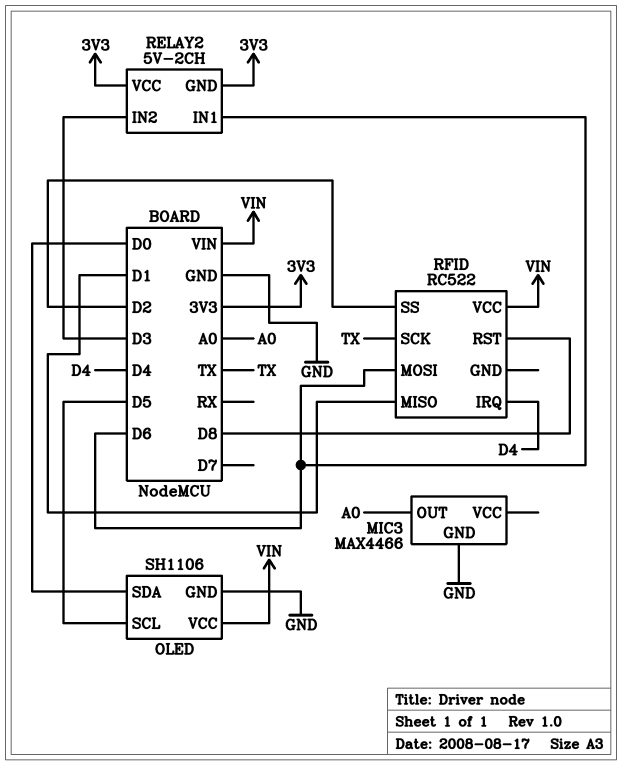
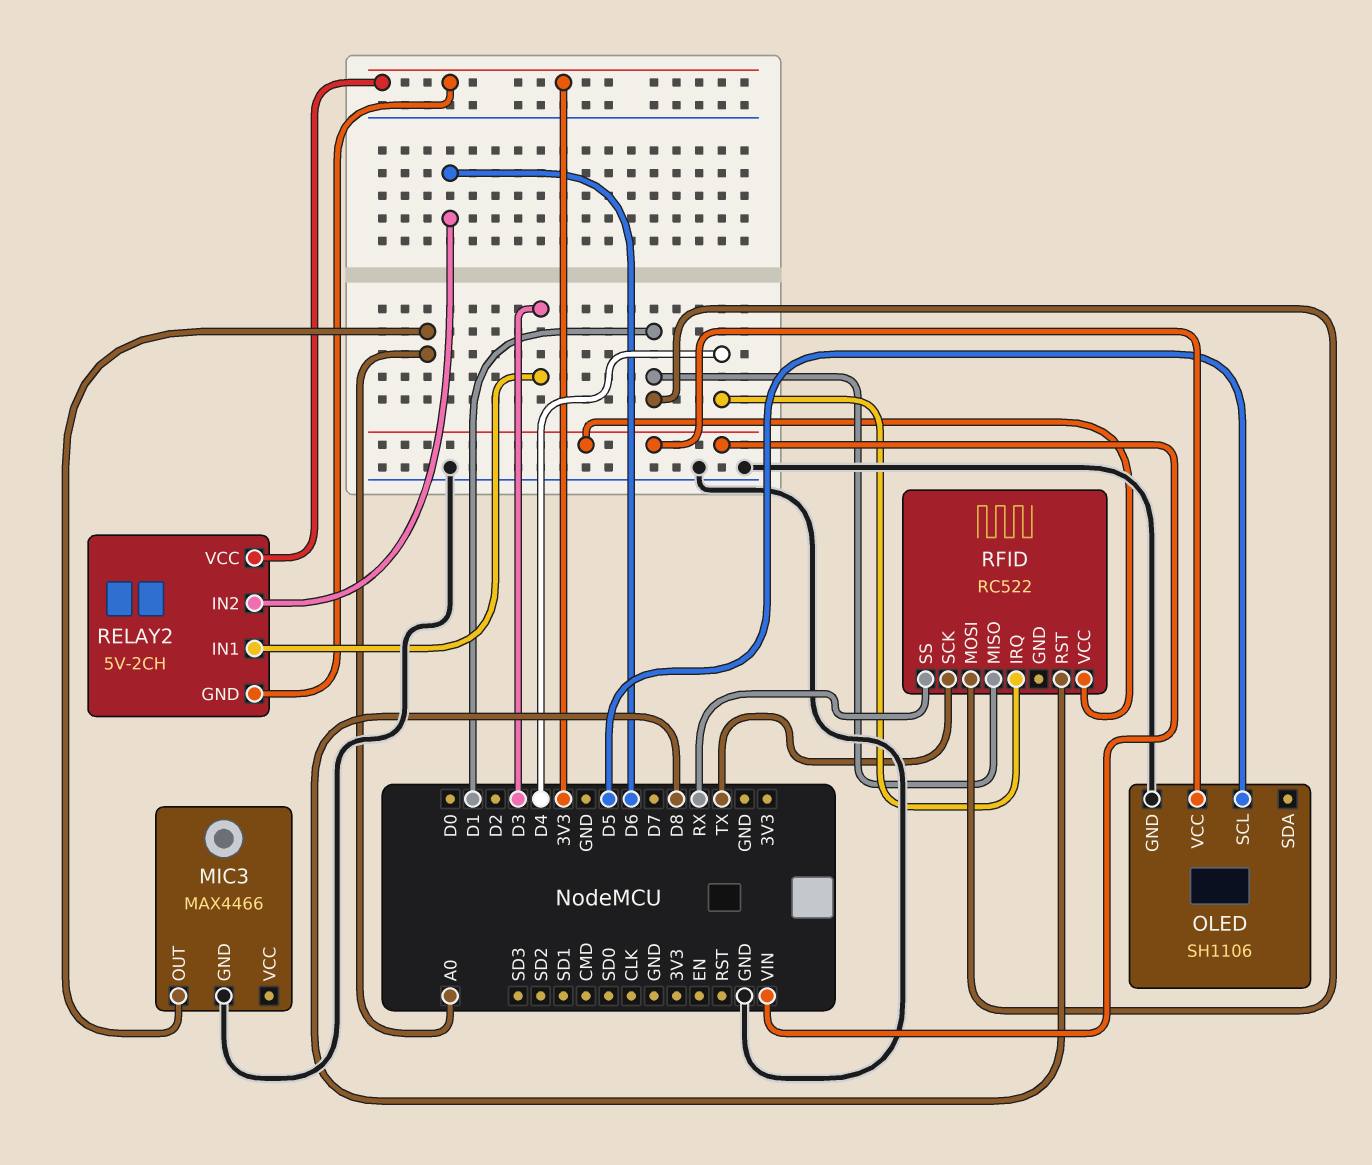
OLED pin SDA: D0 -> none
RELAY2 pin IN1: D6 -> D3
RELAY2 pin IN2: D3 -> D6
RFID pin MOSI: D6 -> D1
RFID pin SS: D2 -> RX

